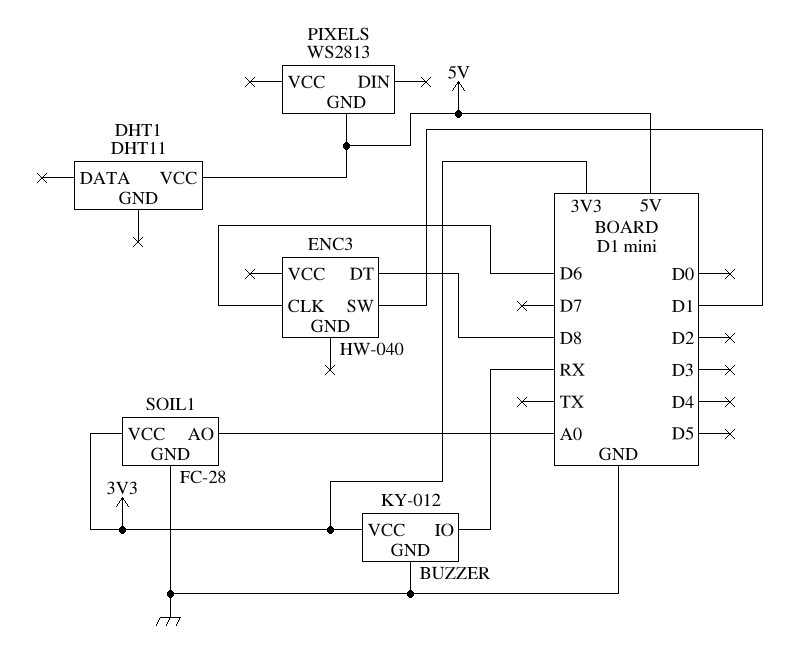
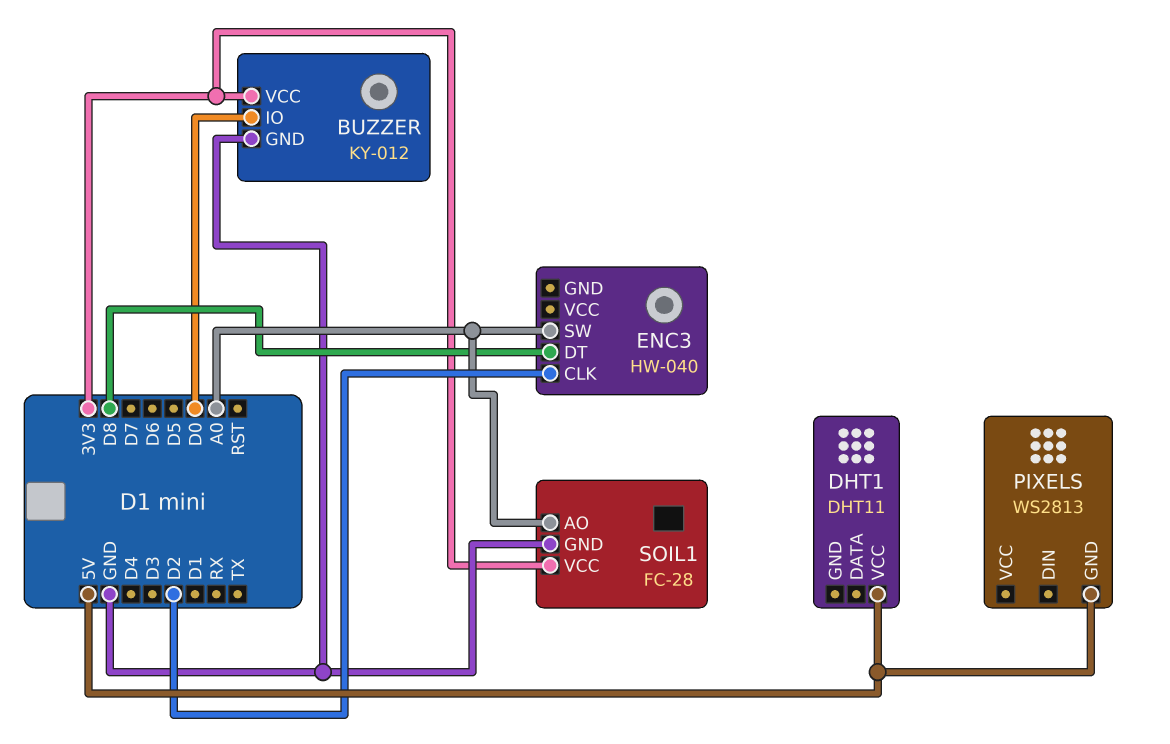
BUZZER pin IO: RX -> D0
ENC3 pin CLK: D6 -> D2
ENC3 pin SW: D1 -> A0

